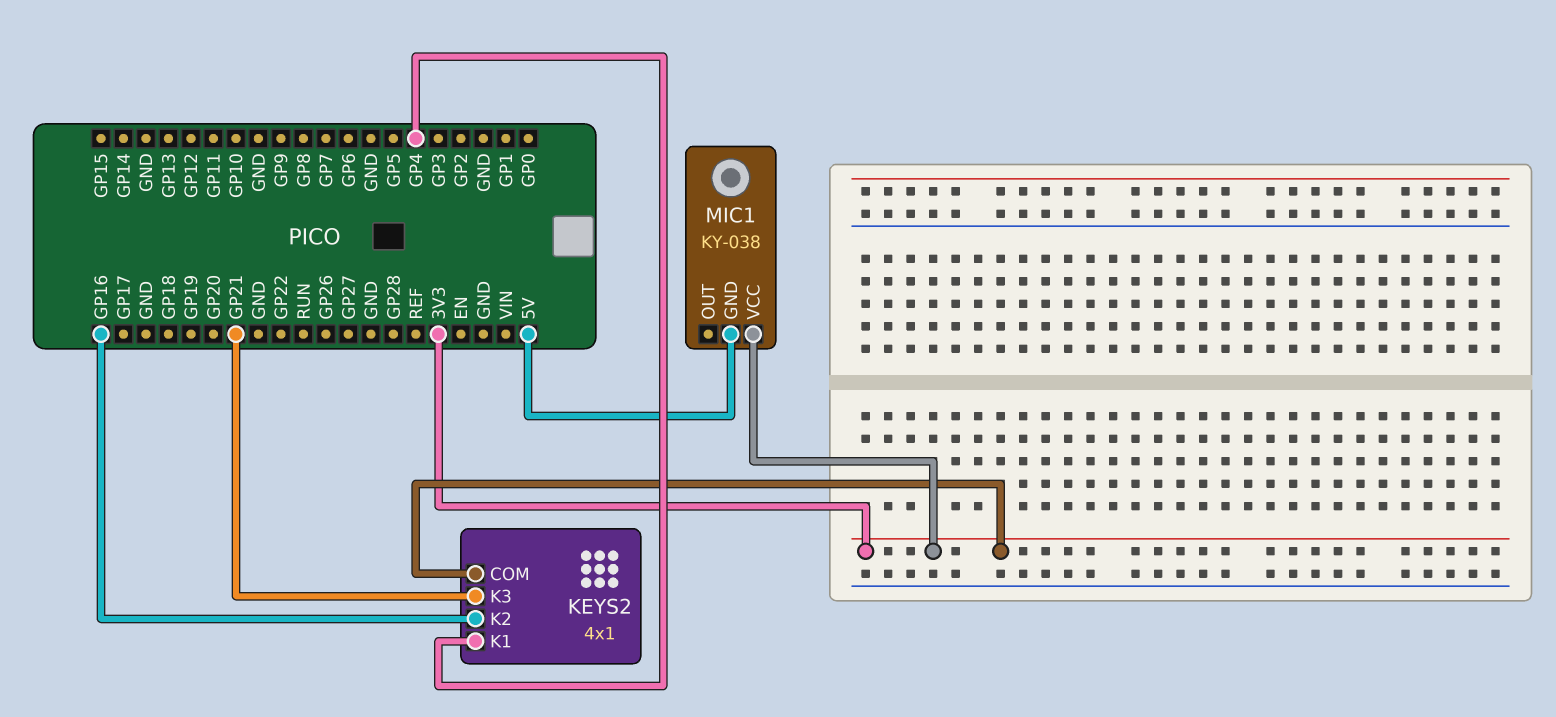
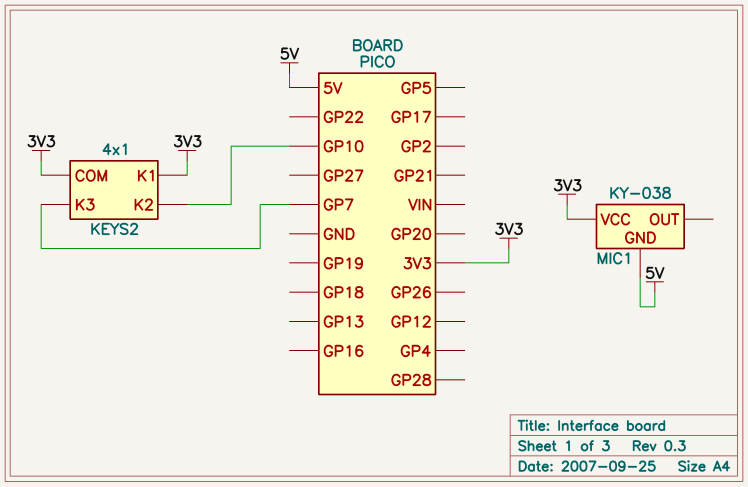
KEYS2 pin K1: GP4 -> 3V3
KEYS2 pin K2: GP16 -> GP10
KEYS2 pin K3: GP21 -> GP7

